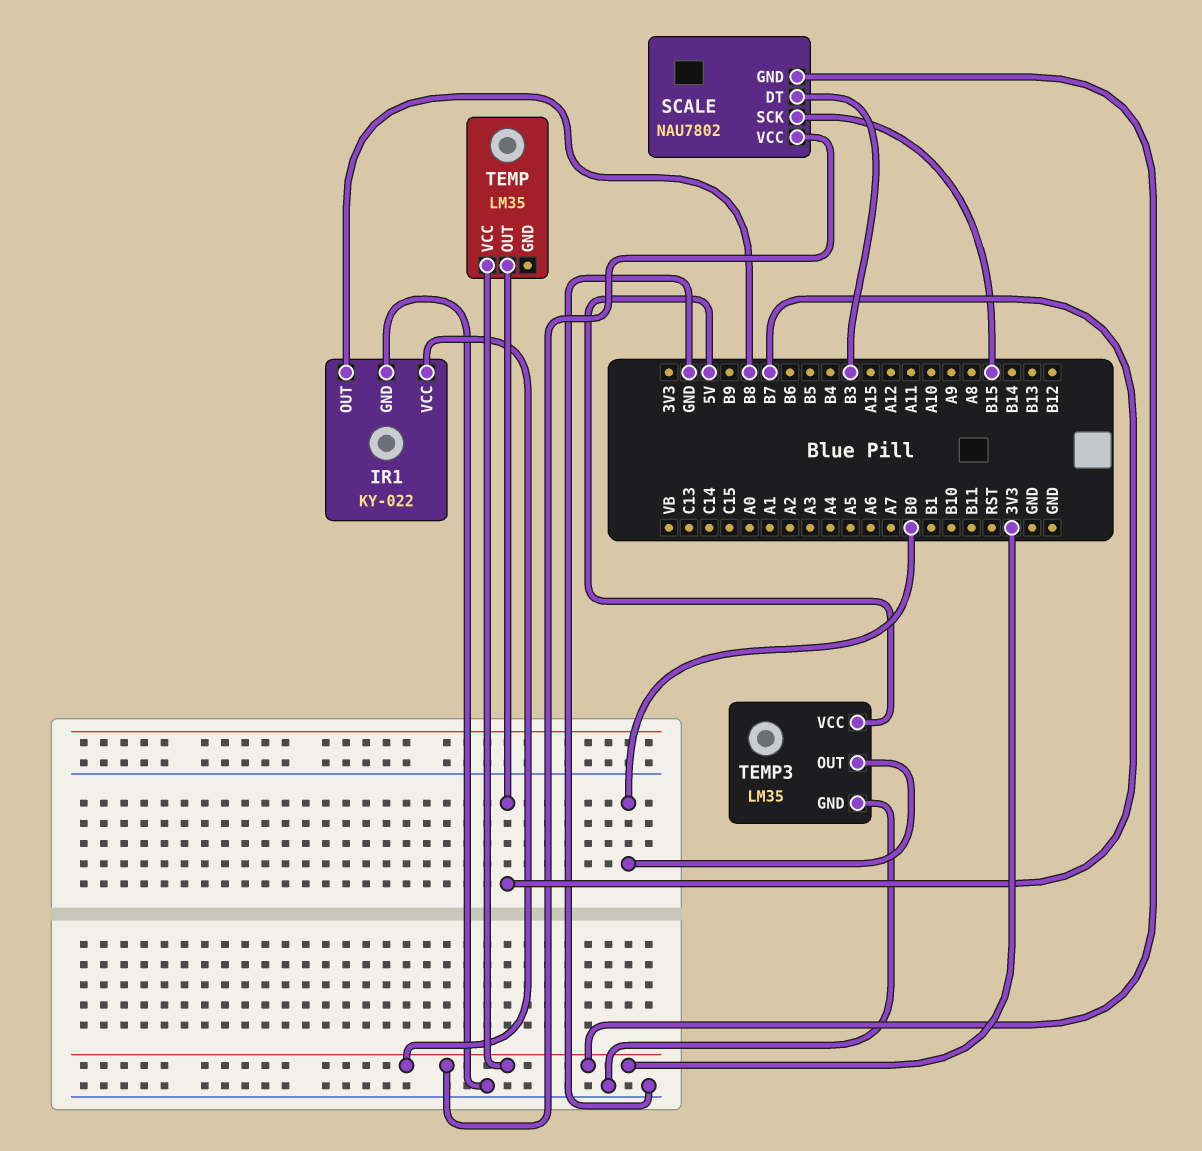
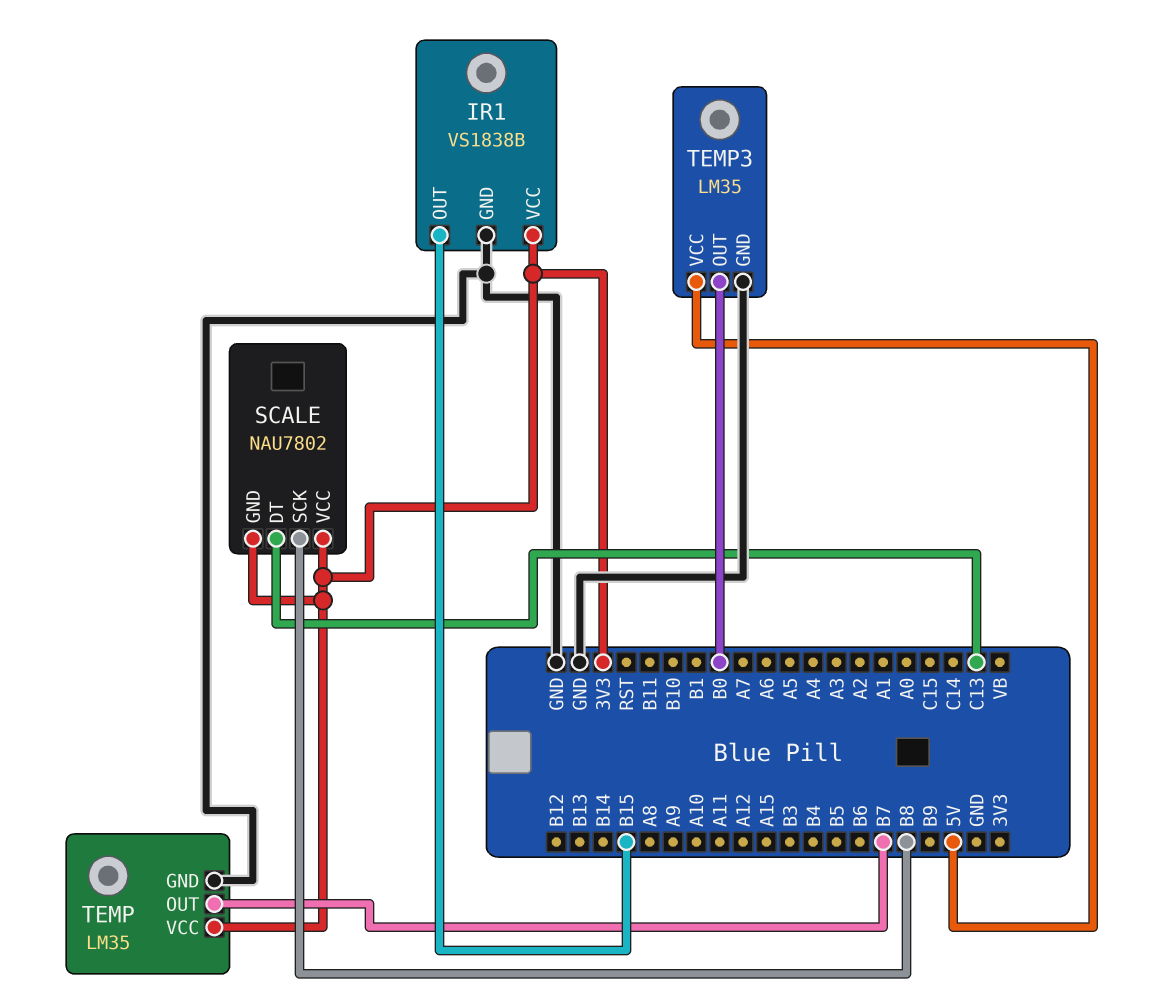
IR1: KY-022 -> VS1838B
IR1 pin OUT: B8 -> B15
SCALE pin DT: B3 -> C13
SCALE pin SCK: B15 -> B8
TEMP pin GND: none -> GND

